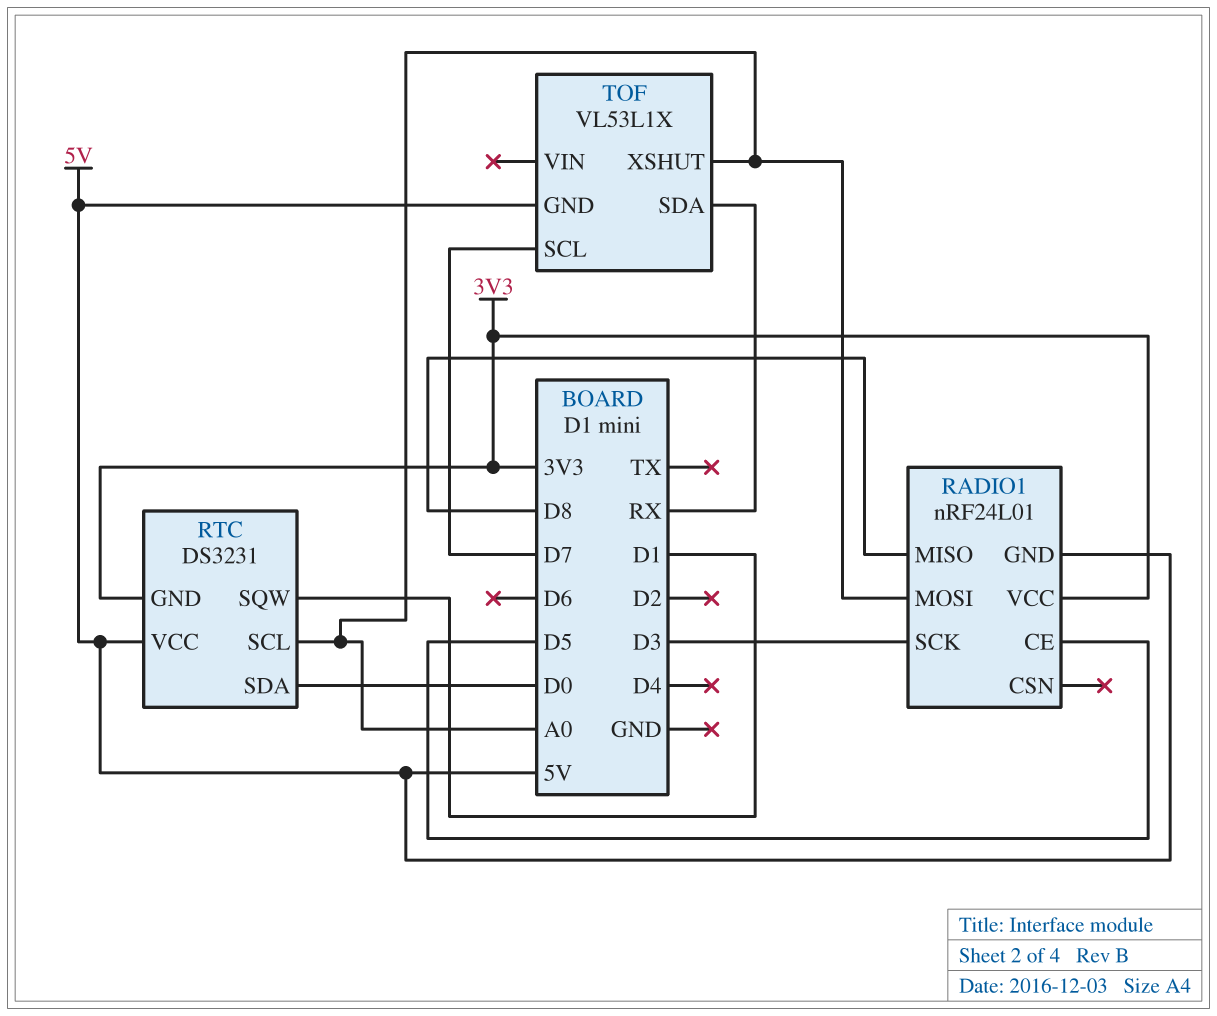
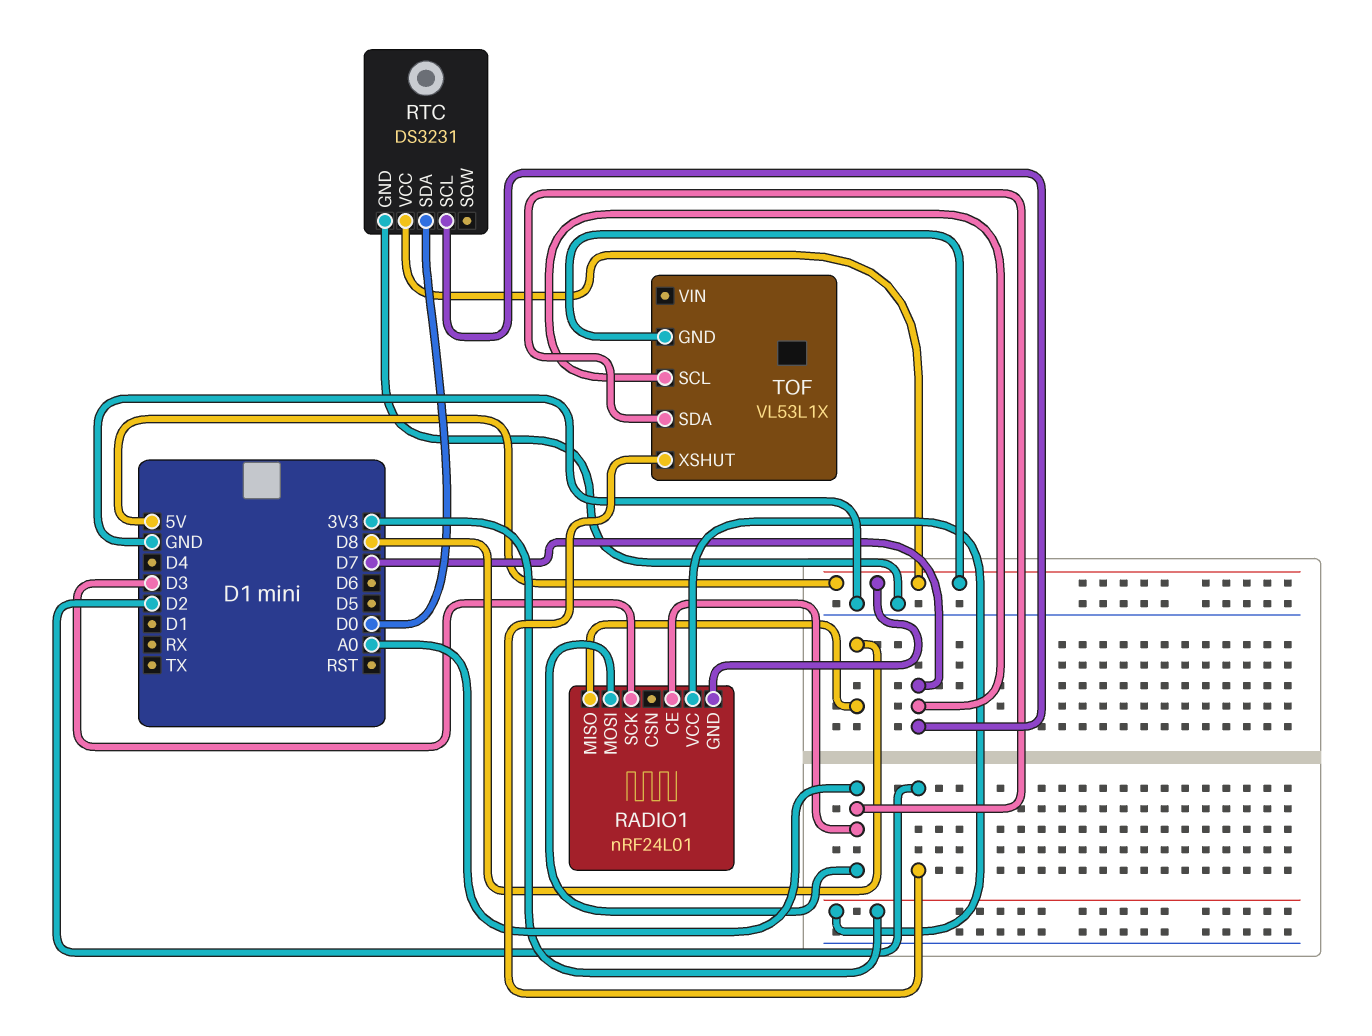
RADIO1 pin CE: D5 -> A0
RTC pin GND: 3V3 -> GND
RTC pin SCL: A0 -> D7
RTC pin SQW: D1 -> none
TOF pin SDA: RX -> A0
TOF pin XSHUT: A0 -> D2

